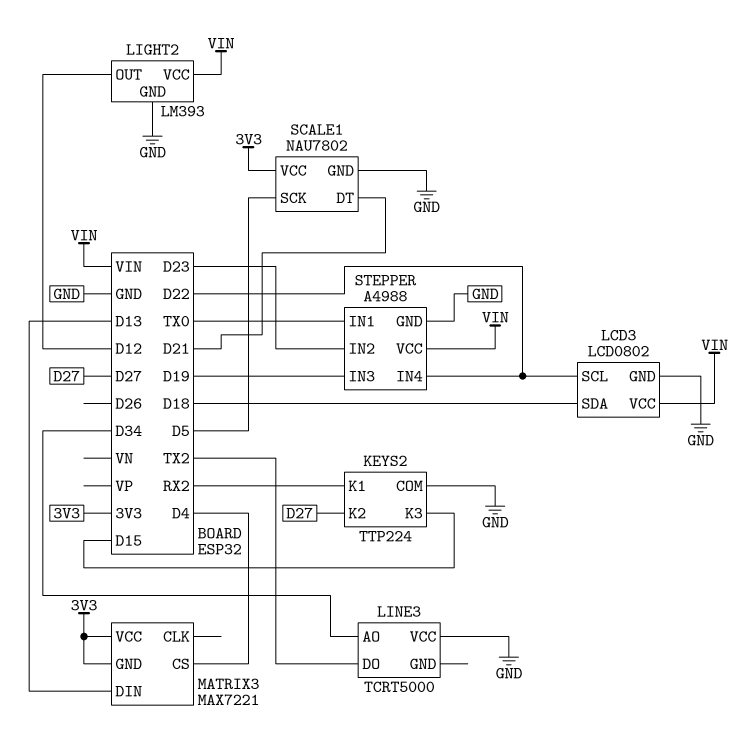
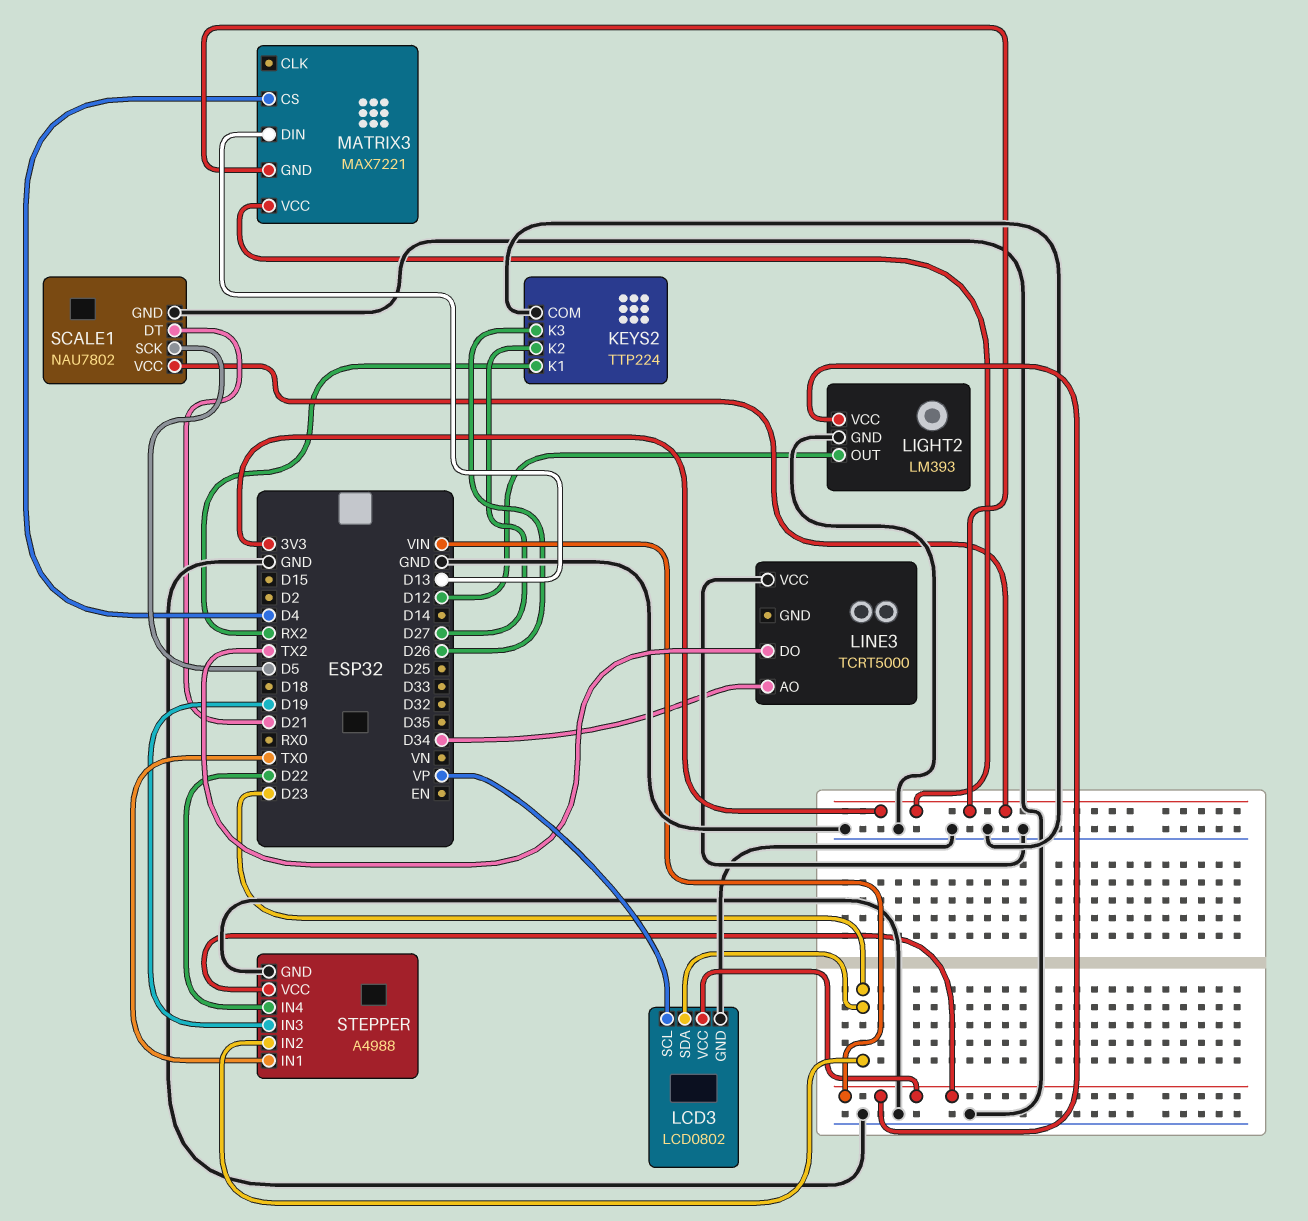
KEYS2 pin K3: D15 -> D26
LCD3 pin SCL: D22 -> VP
LCD3 pin SDA: D18 -> D23

